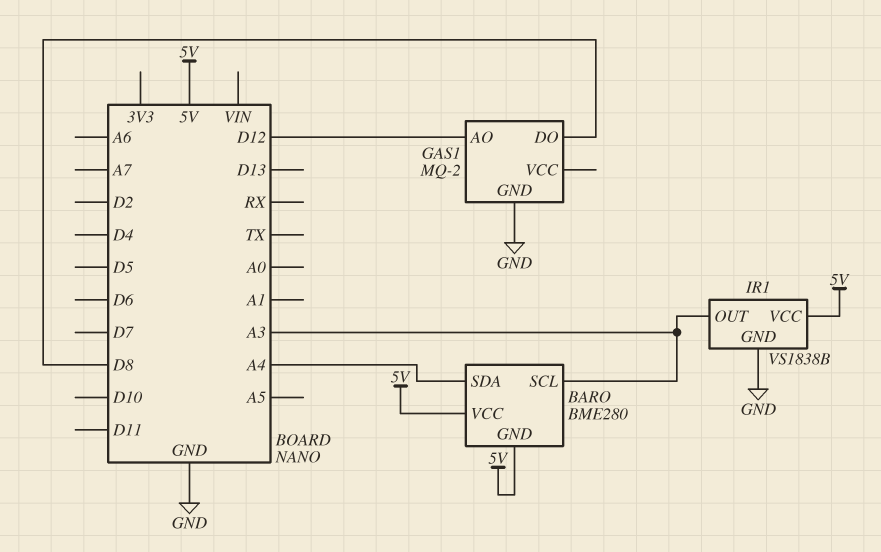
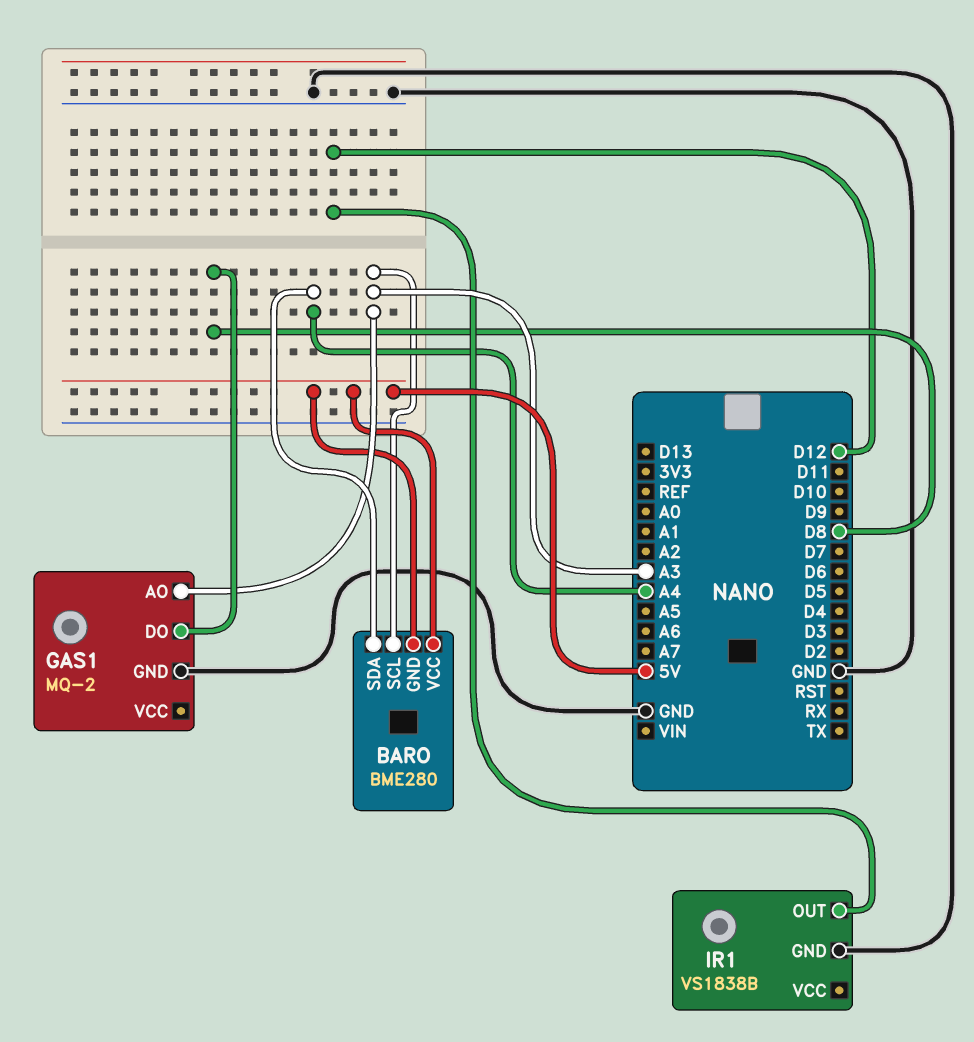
GAS1 pin AO: D12 -> A3
IR1 pin OUT: A3 -> D12
IR1 pin VCC: 5V -> none

